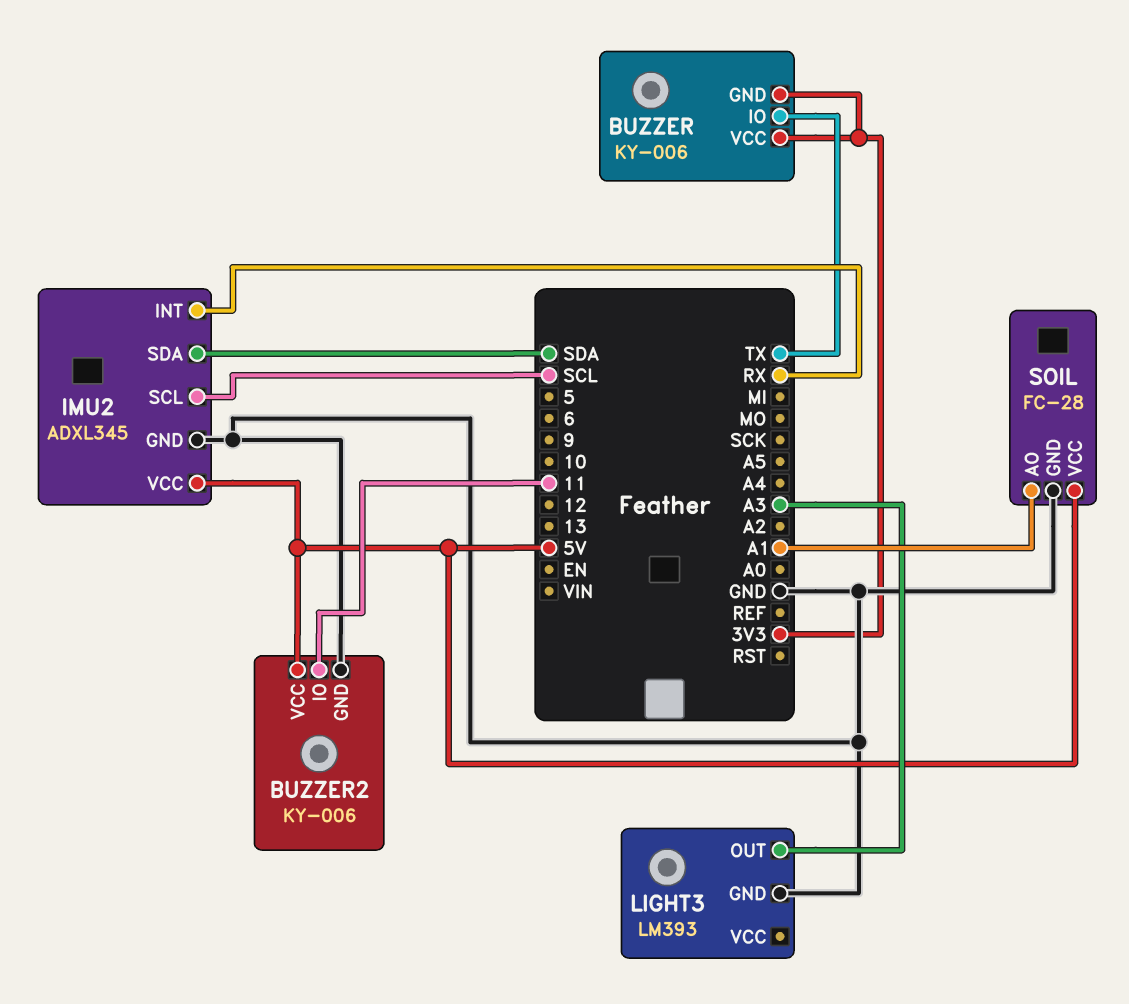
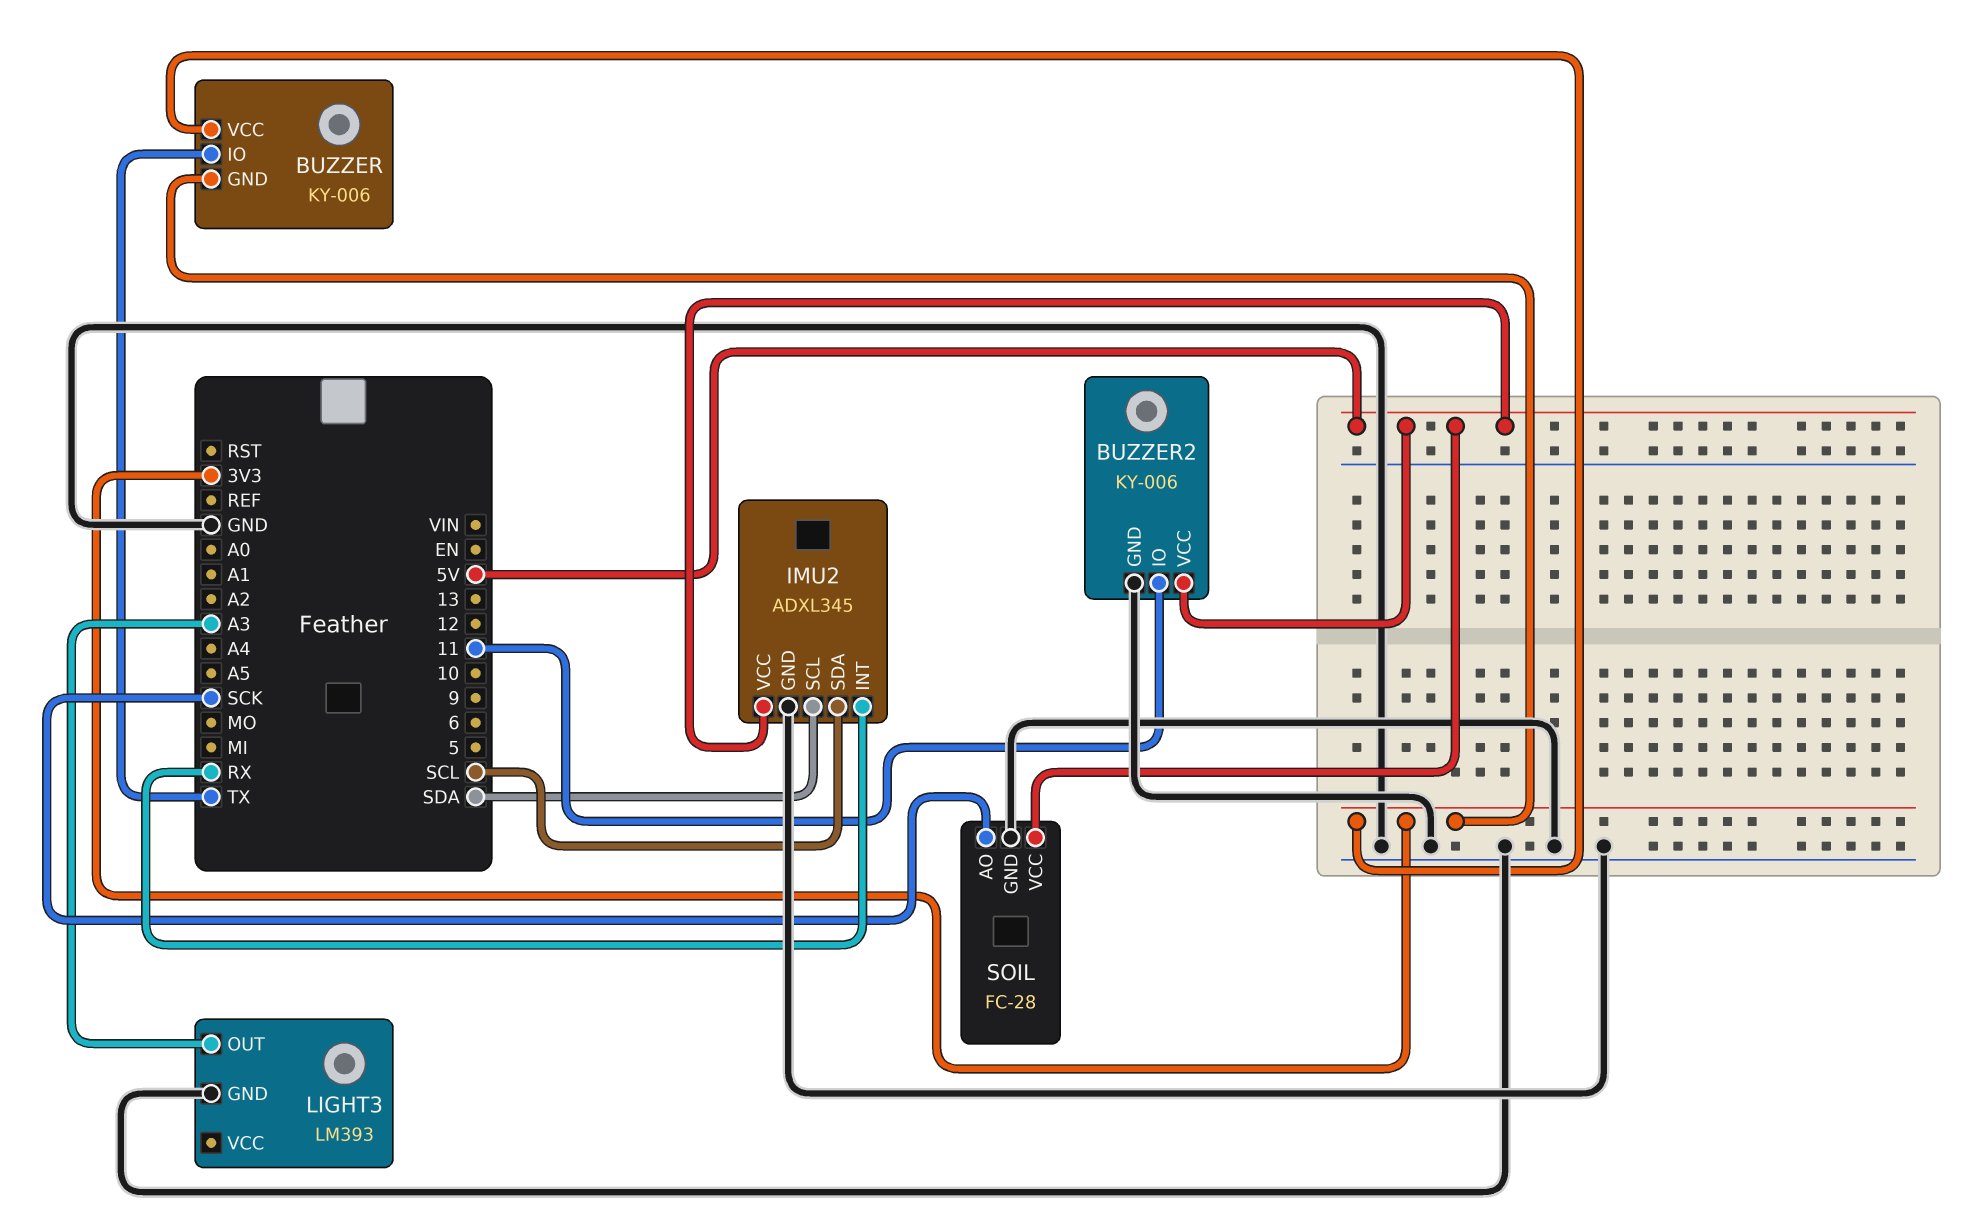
IMU2 pin SCL: SCL -> SDA
IMU2 pin SDA: SDA -> SCL
SOIL pin AO: A1 -> SCK

